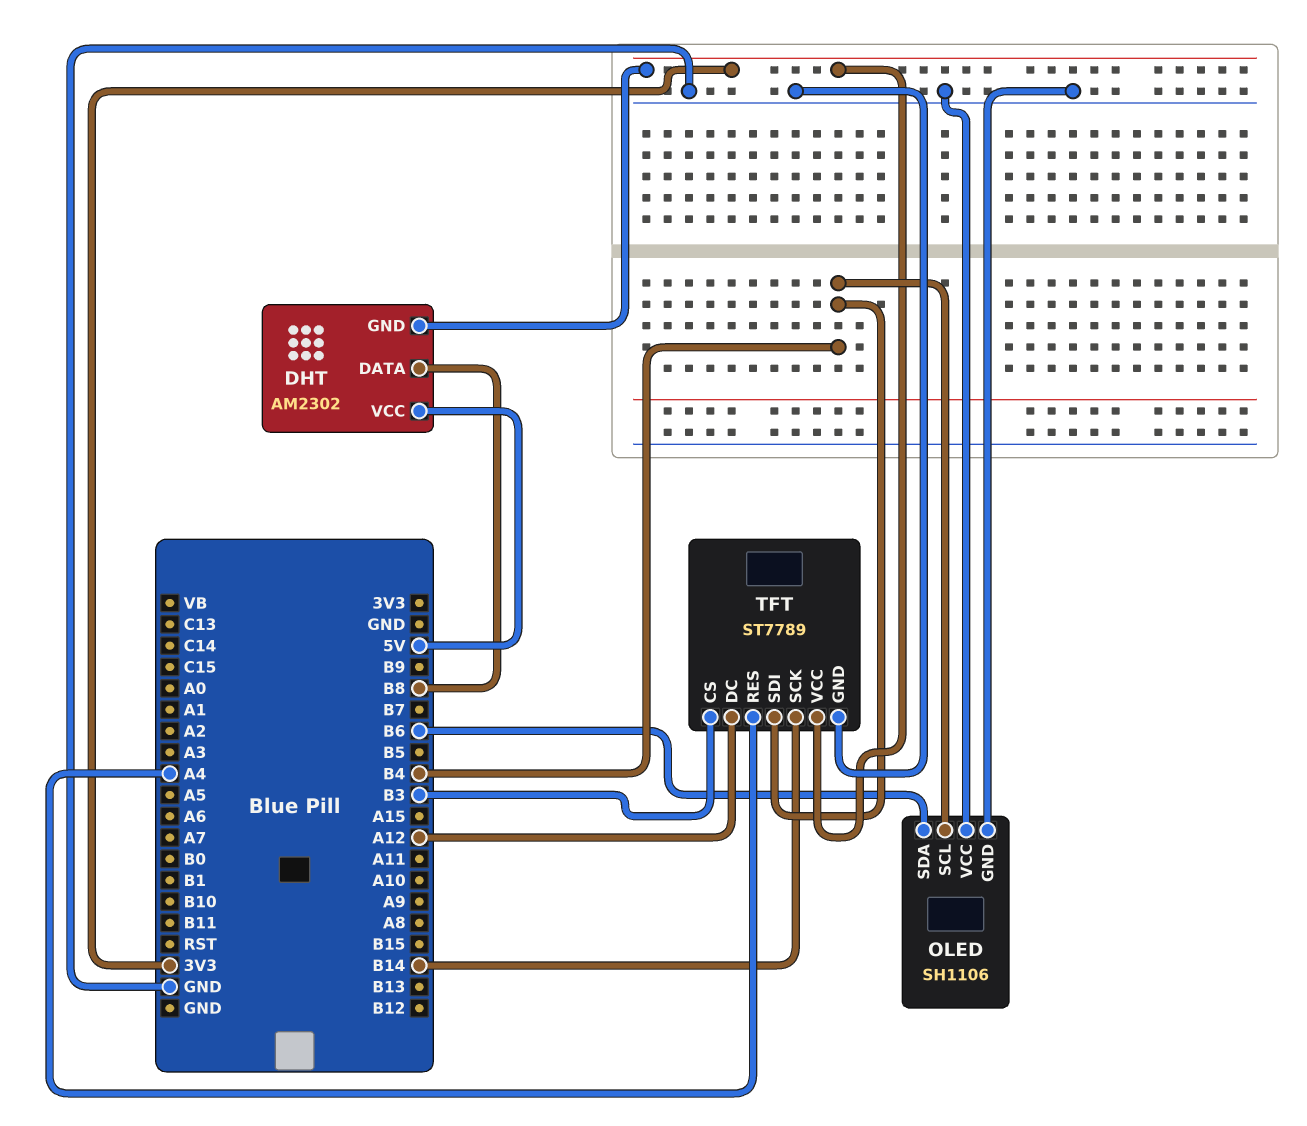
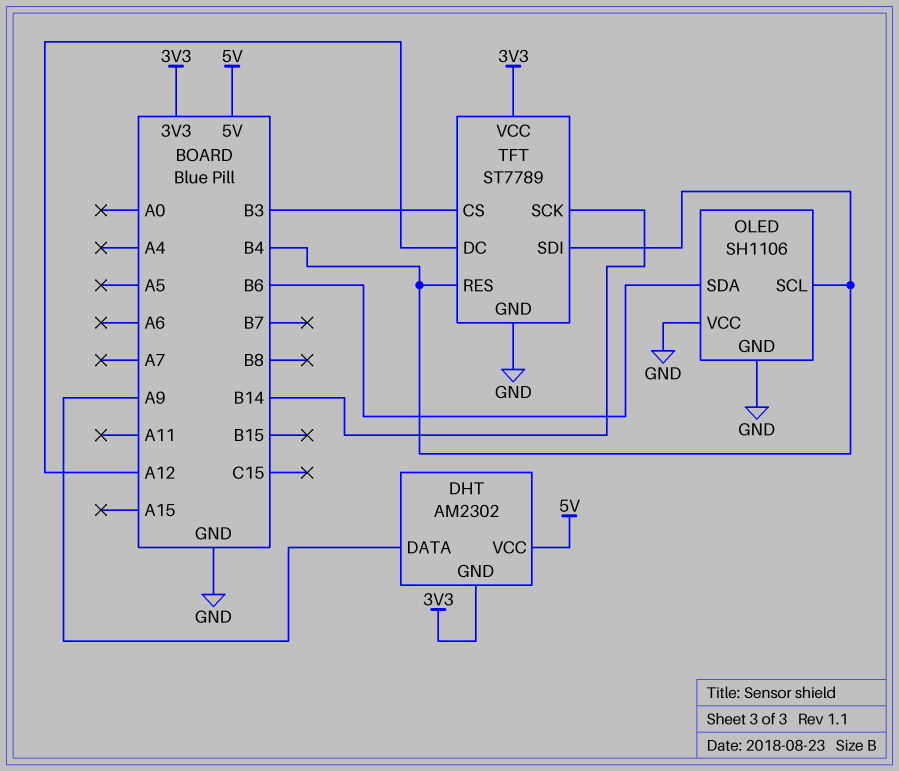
DHT pin DATA: B8 -> A9
TFT pin RES: A4 -> B4

